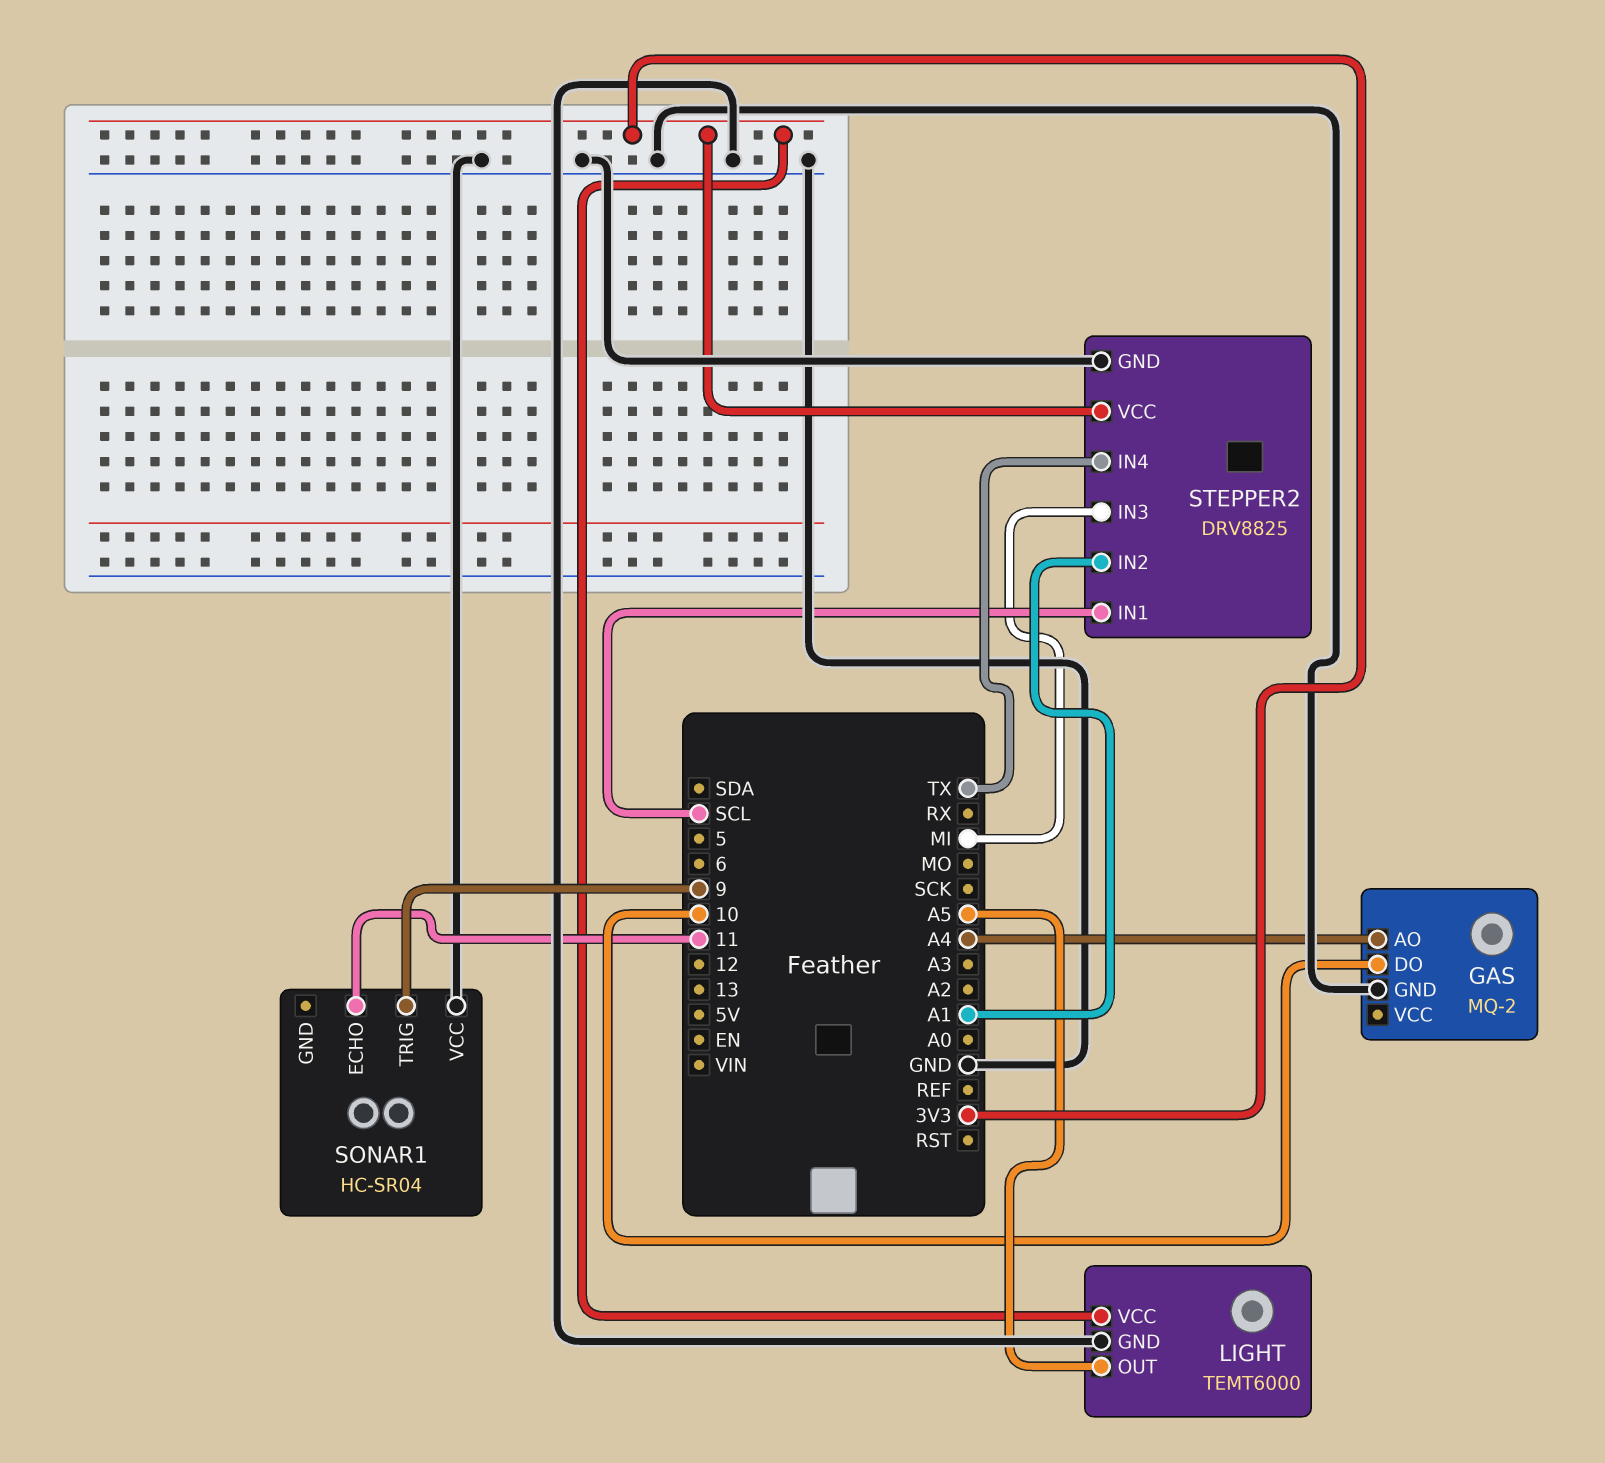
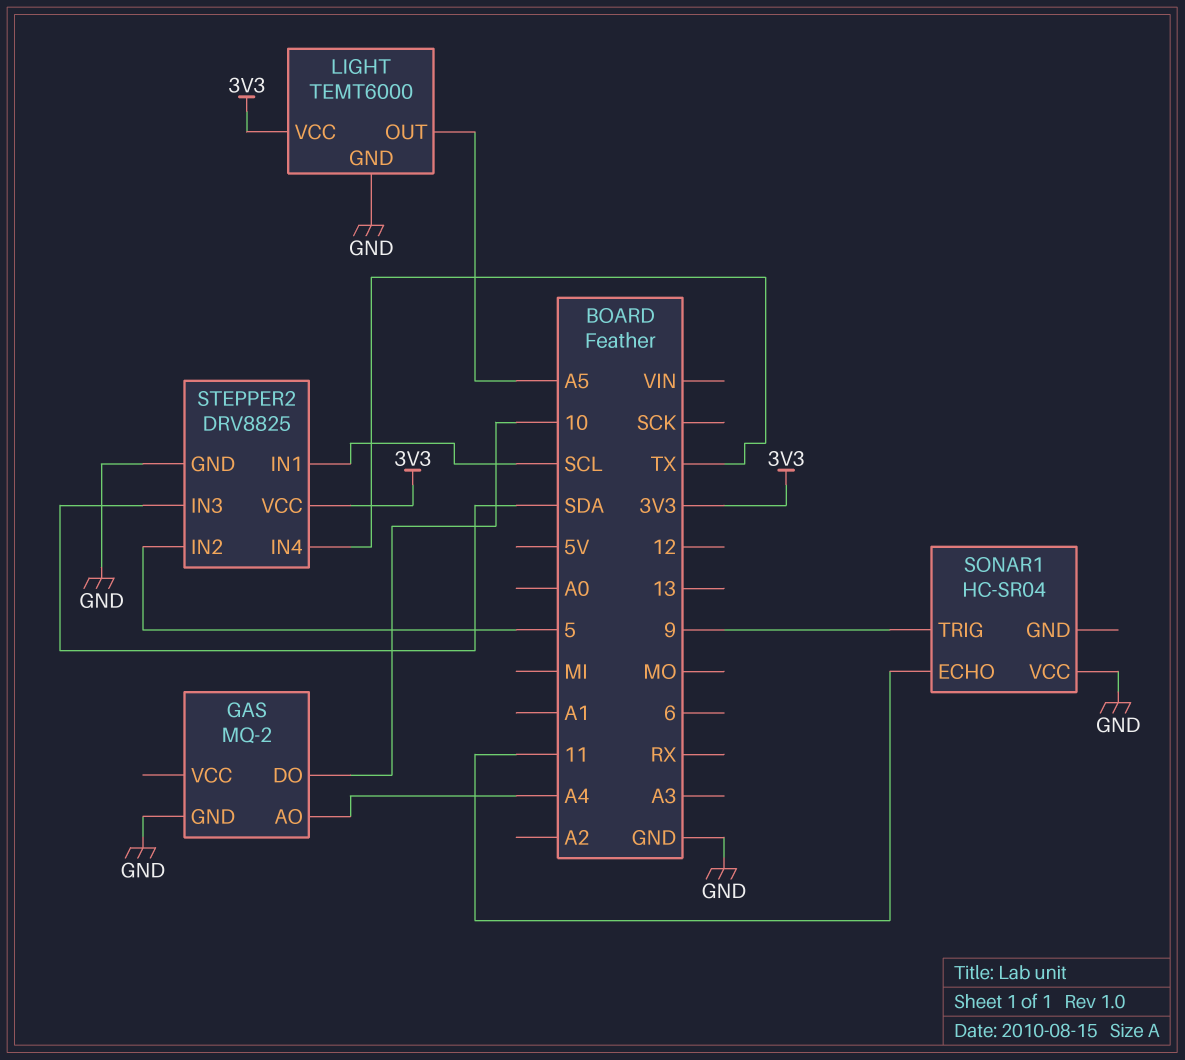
STEPPER2 pin IN2: A1 -> 5
STEPPER2 pin IN3: MI -> SDA

